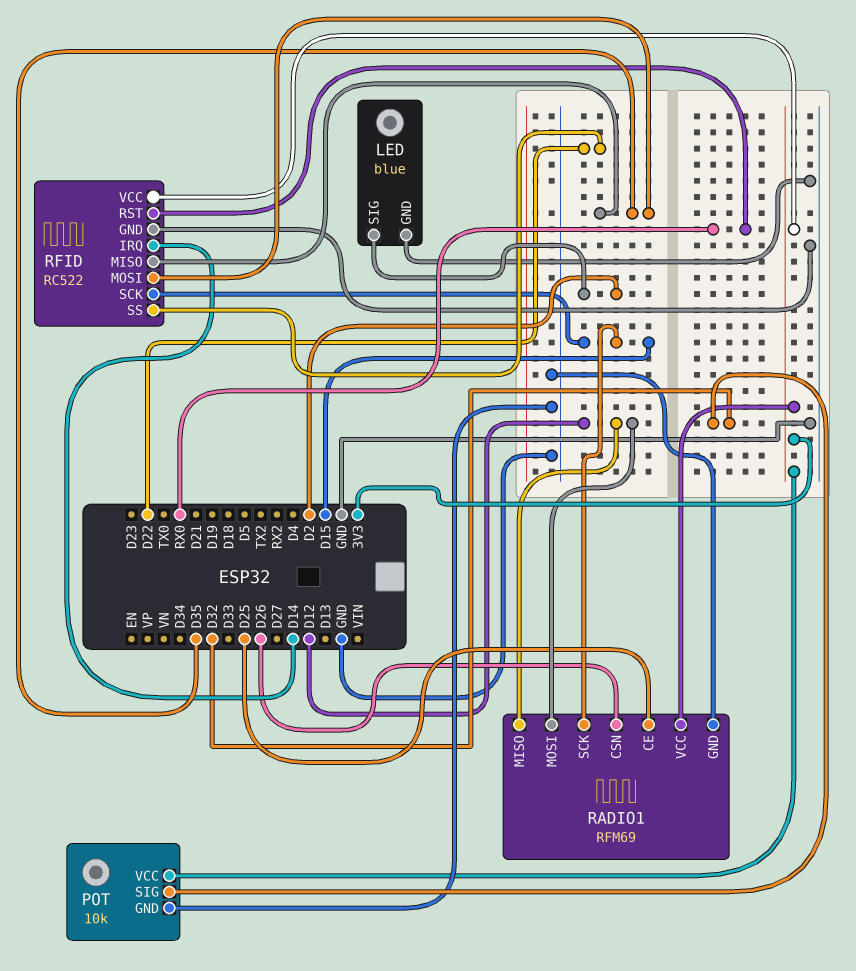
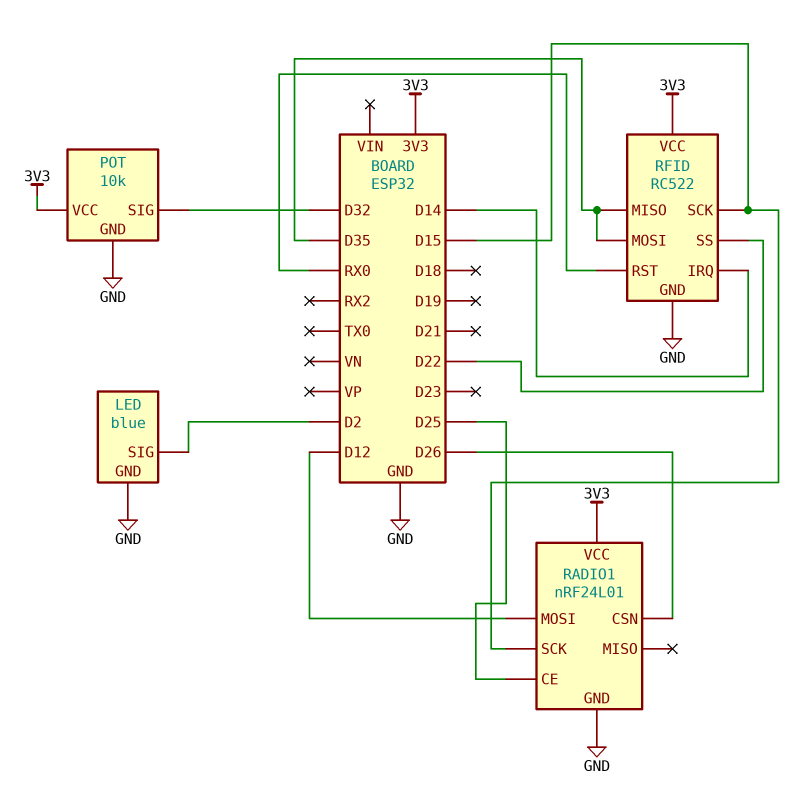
RADIO1: RFM69 -> nRF24L01
RADIO1 pin MISO: D12 -> none

